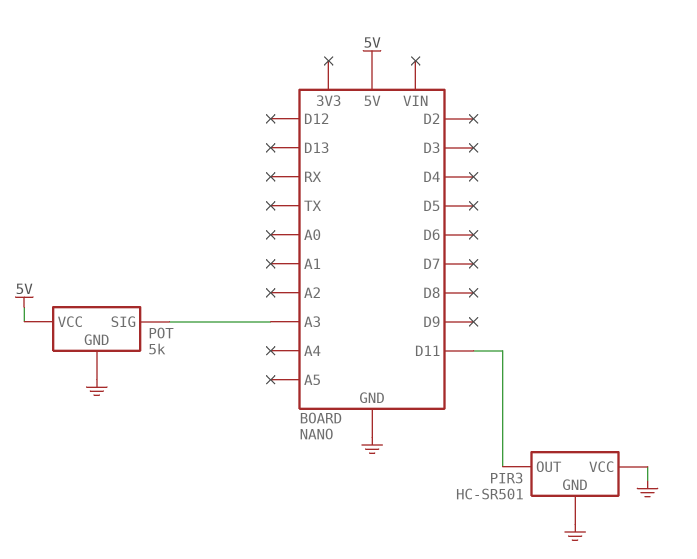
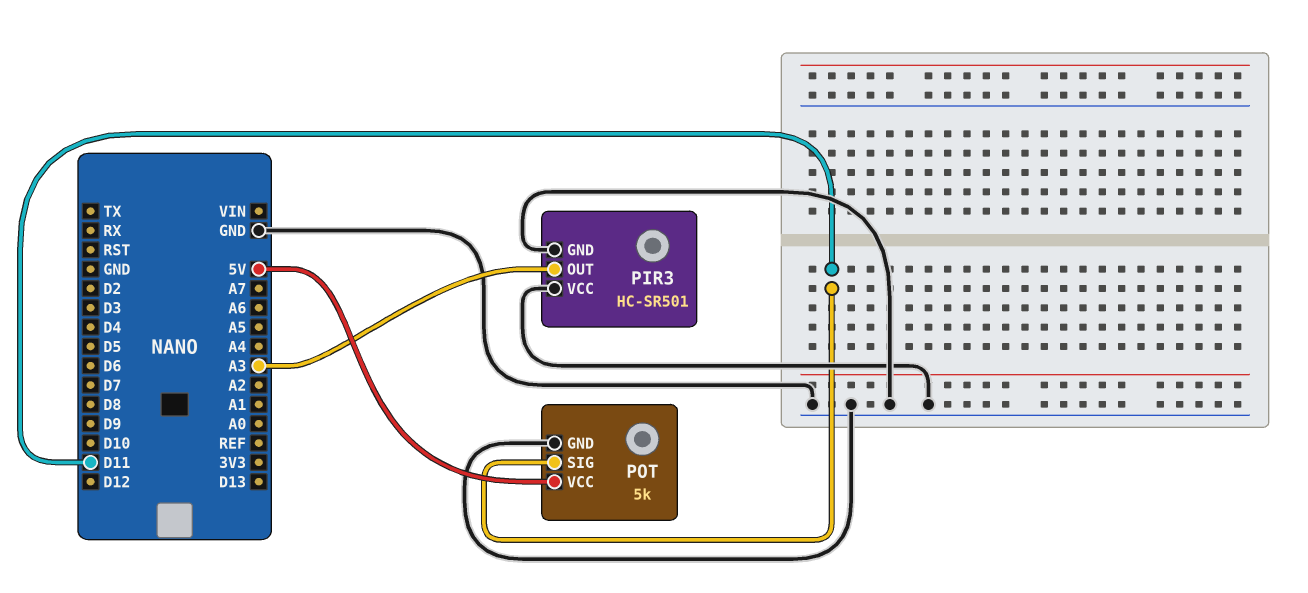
PIR3 pin OUT: D11 -> A3
POT pin SIG: A3 -> D11

